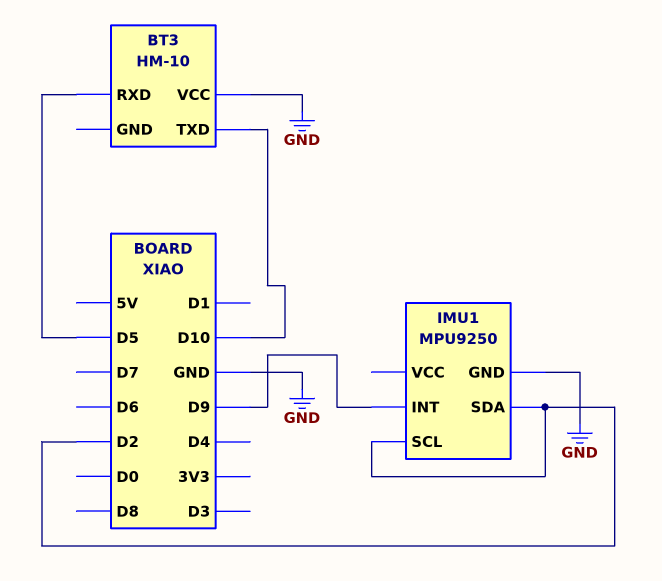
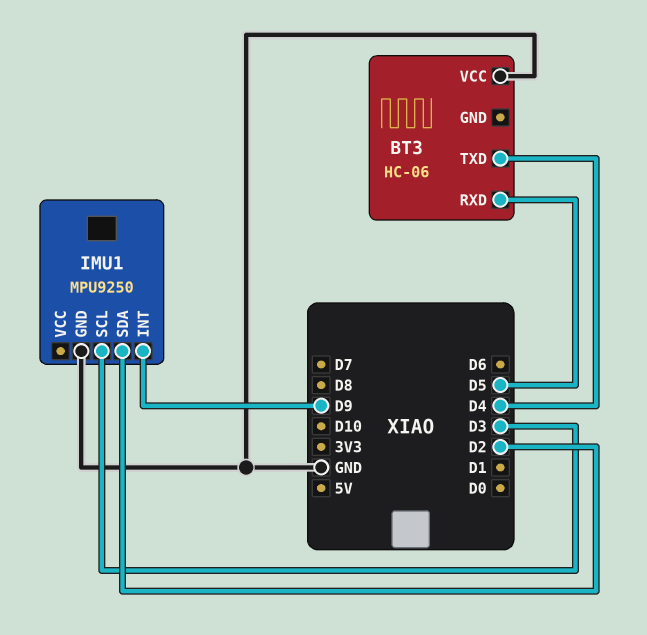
BT3: HM-10 -> HC-06
BT3 pin TXD: D10 -> D4
IMU1 pin SCL: D2 -> D3

